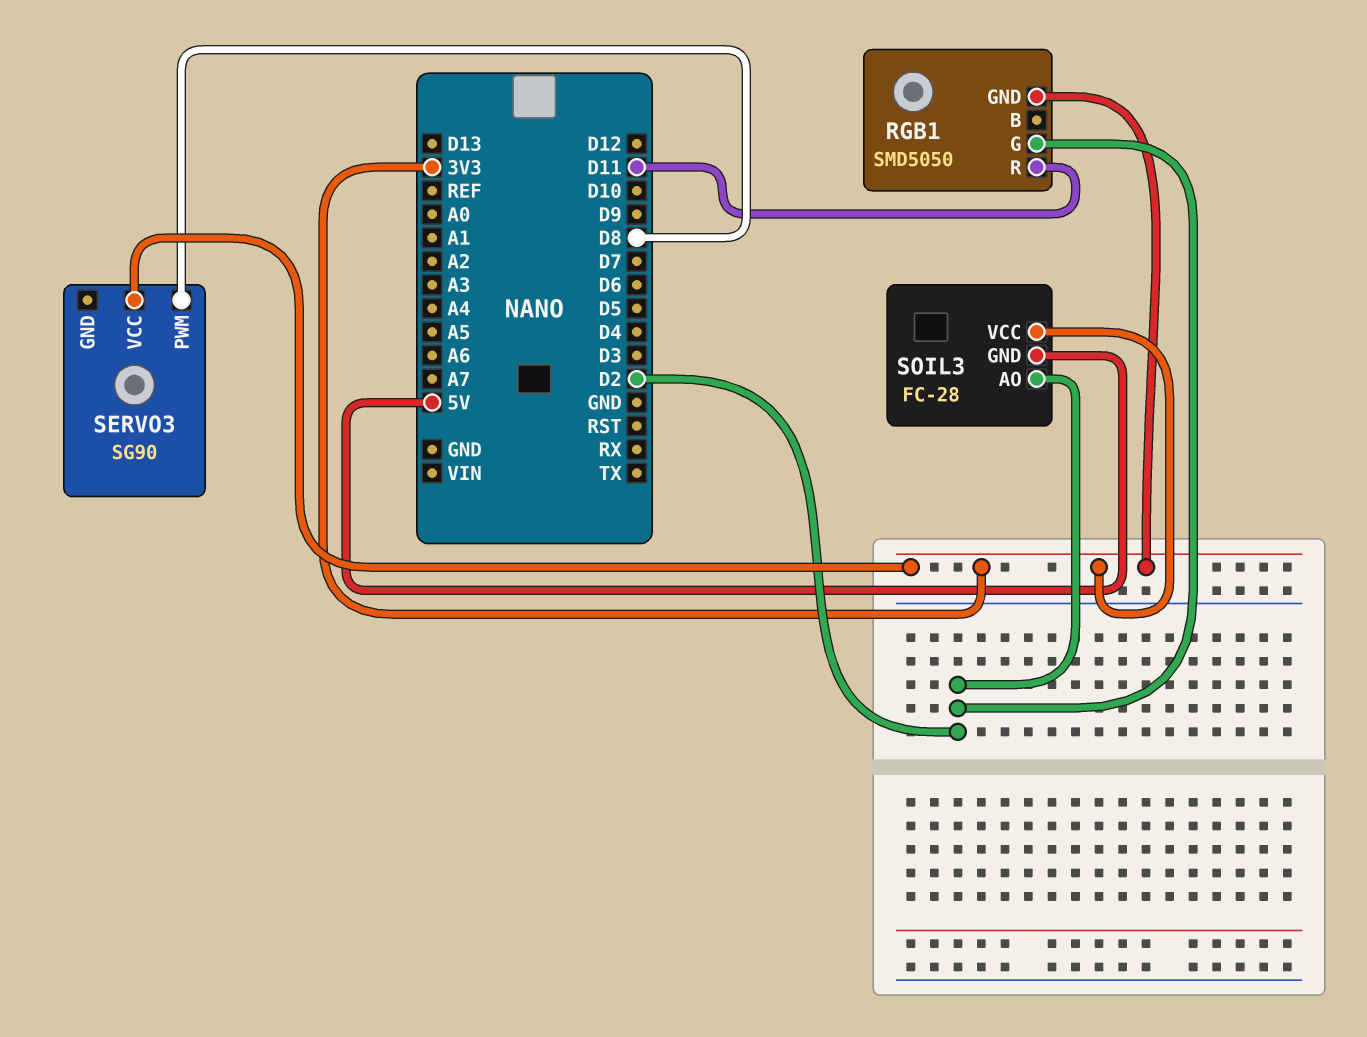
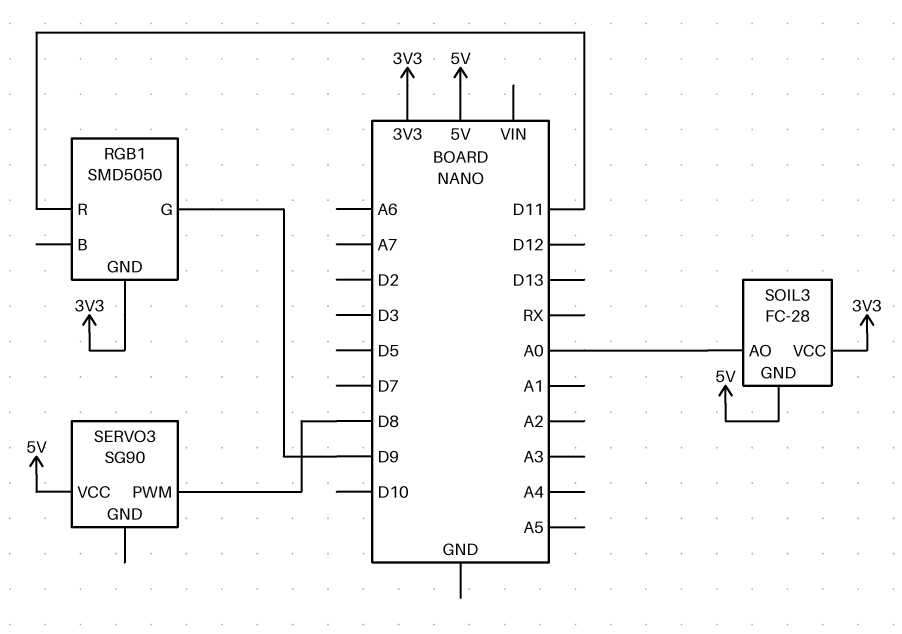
RGB1 pin G: D2 -> D9
SERVO3 pin VCC: 3V3 -> 5V
SOIL3 pin AO: D2 -> A0

